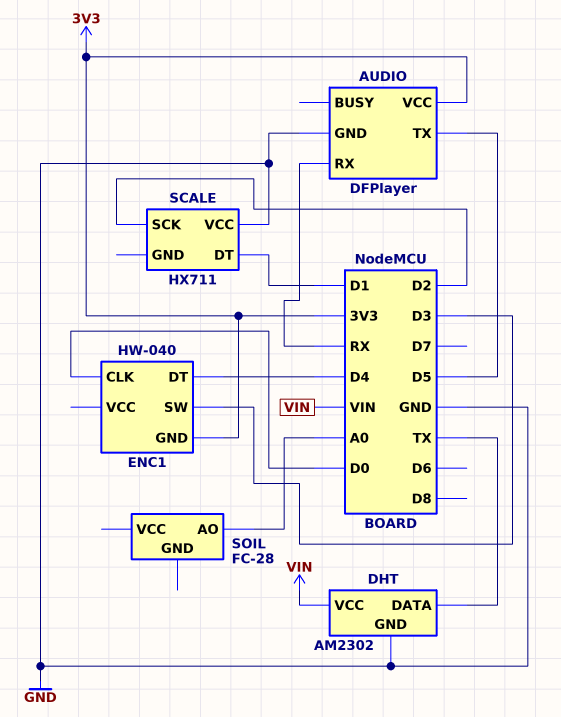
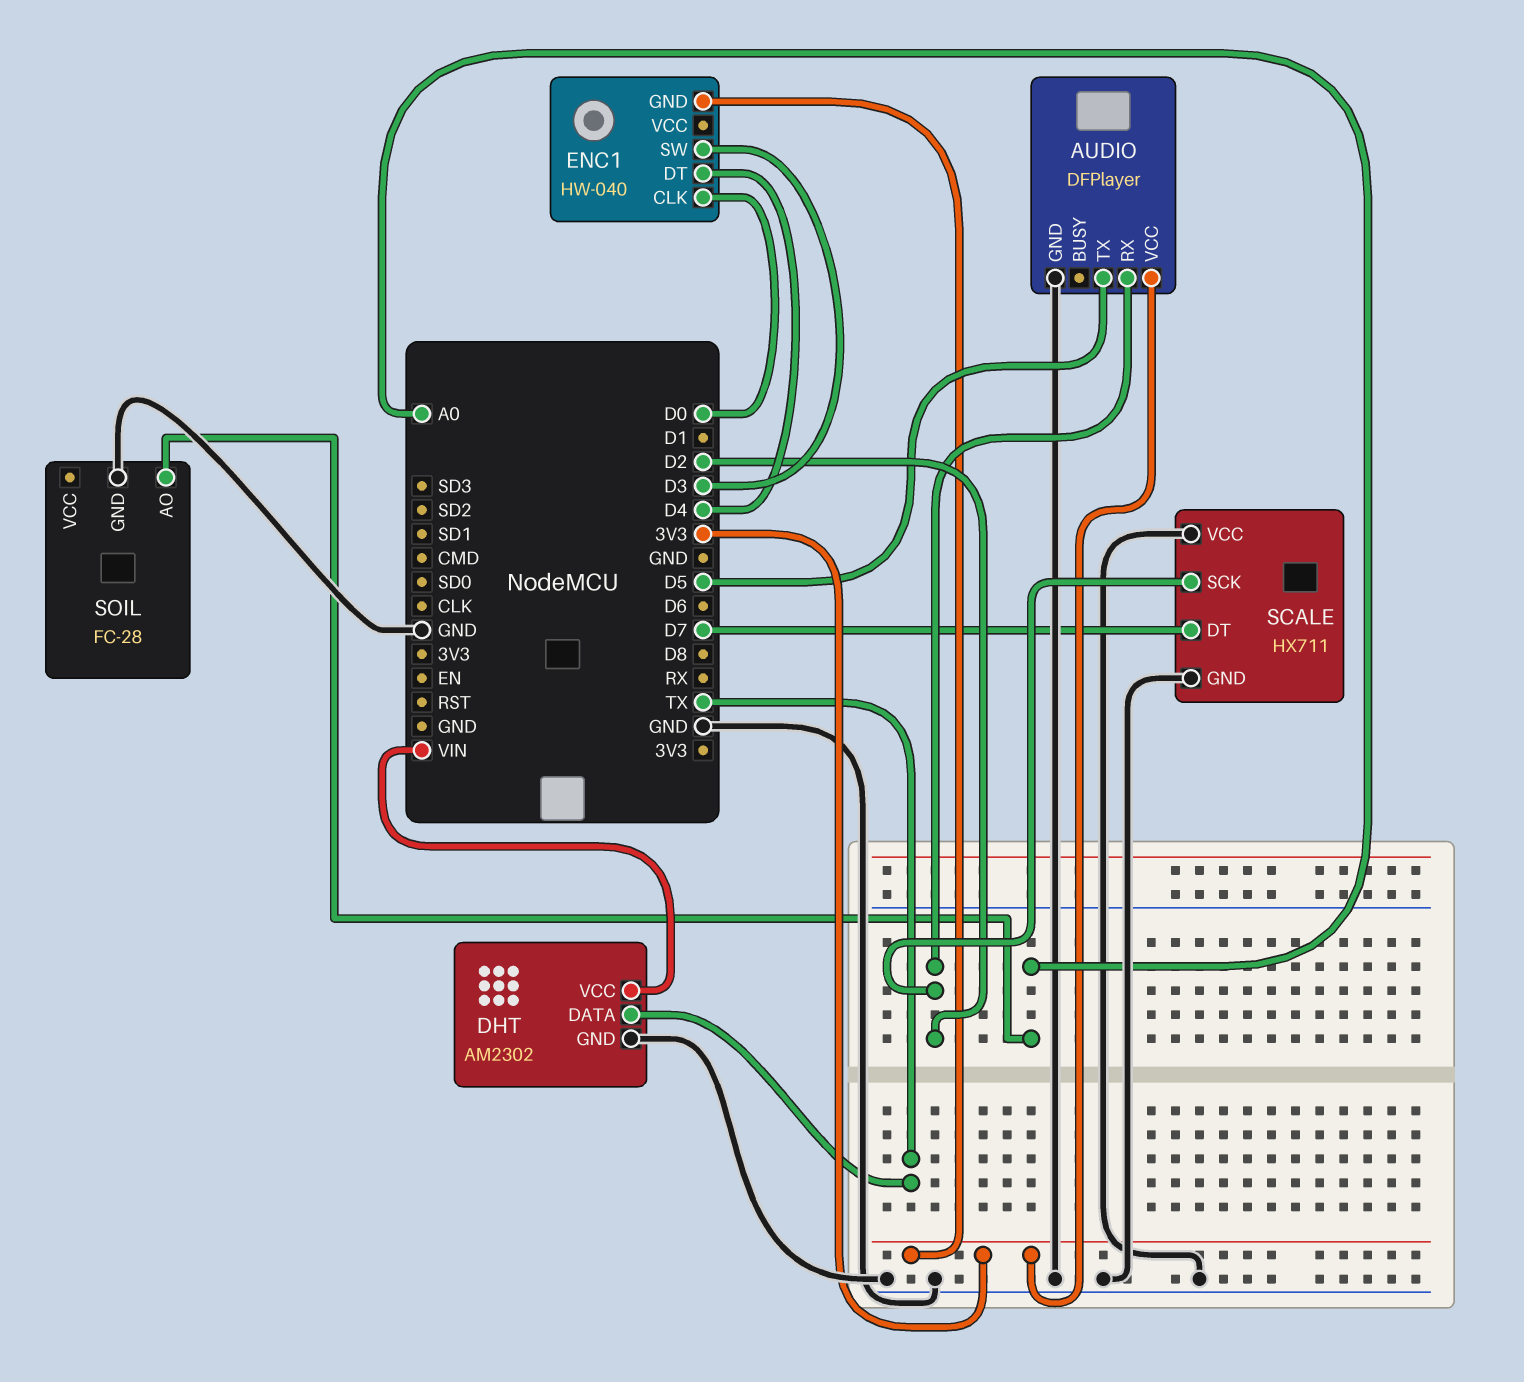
AUDIO pin RX: RX -> D2
SCALE pin DT: D1 -> D7
SCALE pin GND: none -> GND
SOIL pin GND: none -> GND

